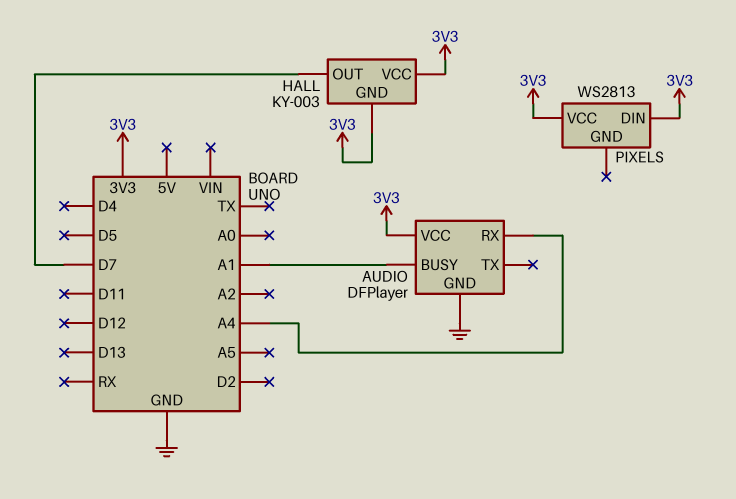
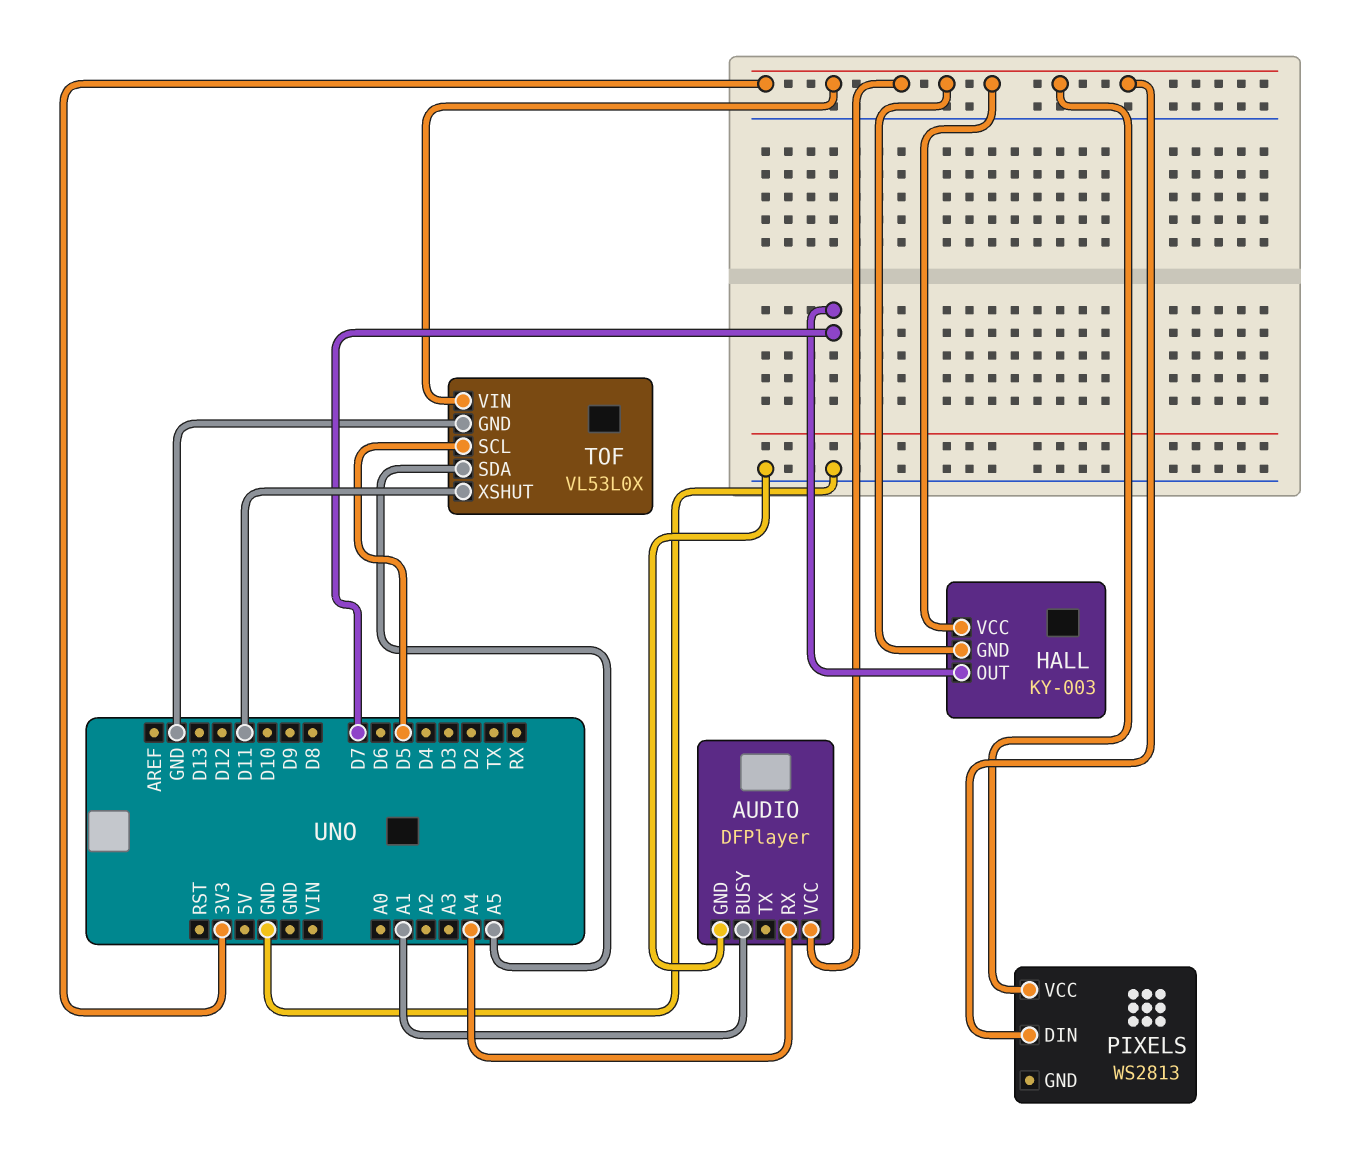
TOF: none -> VL53L0X
TOF pin GND: none -> GND
TOF pin SCL: none -> D5
TOF pin SDA: none -> A5
TOF pin VIN: none -> 3V3
TOF pin XSHUT: none -> D11

